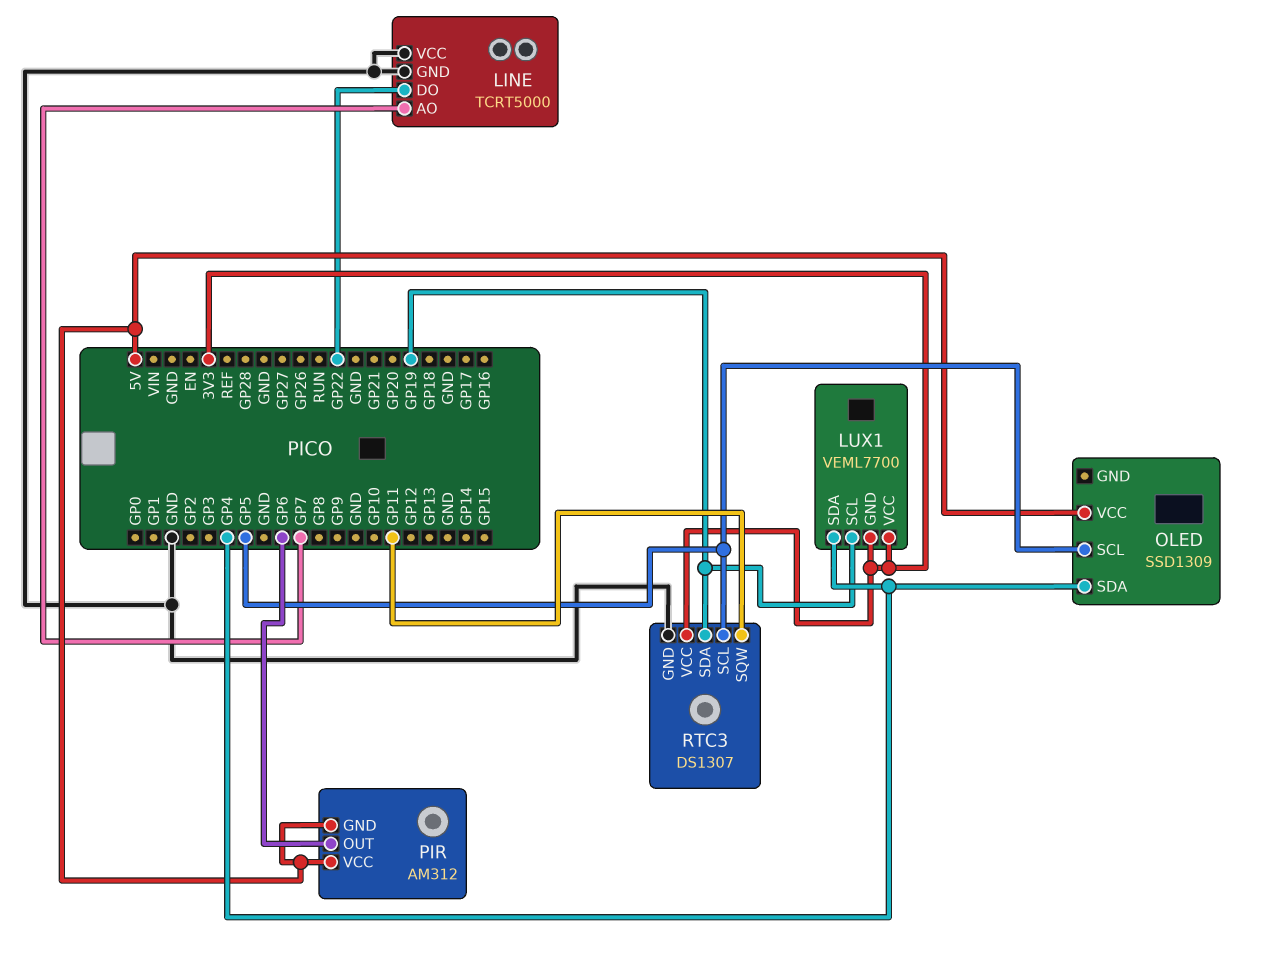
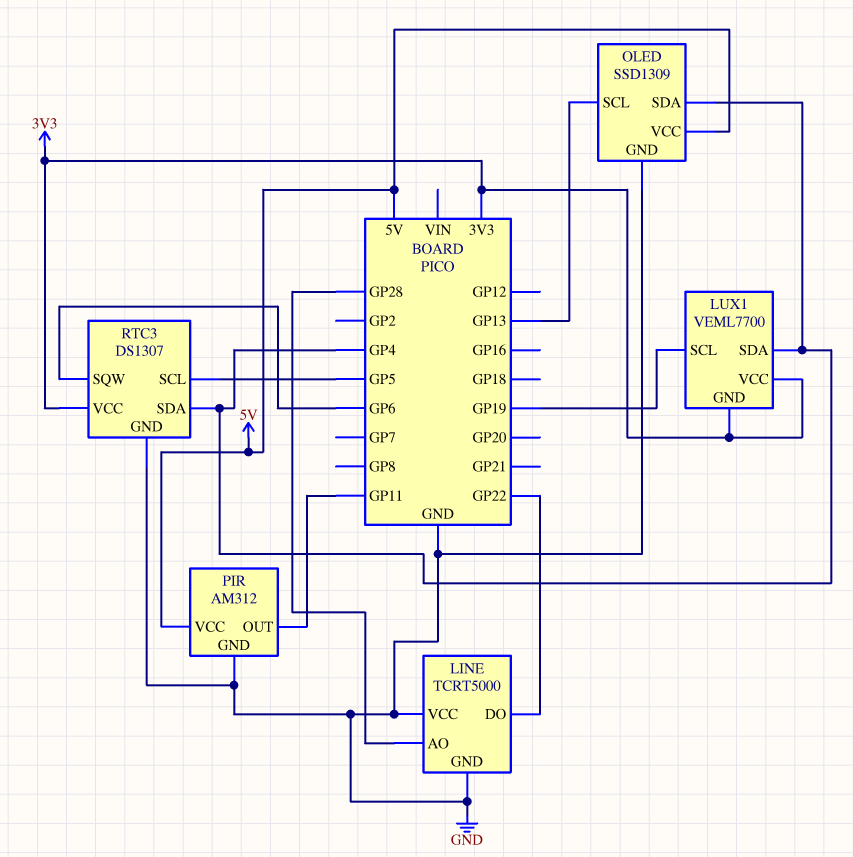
LINE pin AO: GP7 -> GP28
OLED pin GND: none -> GND
OLED pin SCL: GP5 -> GP13
PIR pin GND: 5V -> GND
PIR pin OUT: GP6 -> GP11
RTC3 pin SDA: GP19 -> GP4
RTC3 pin SQW: GP11 -> GP6

